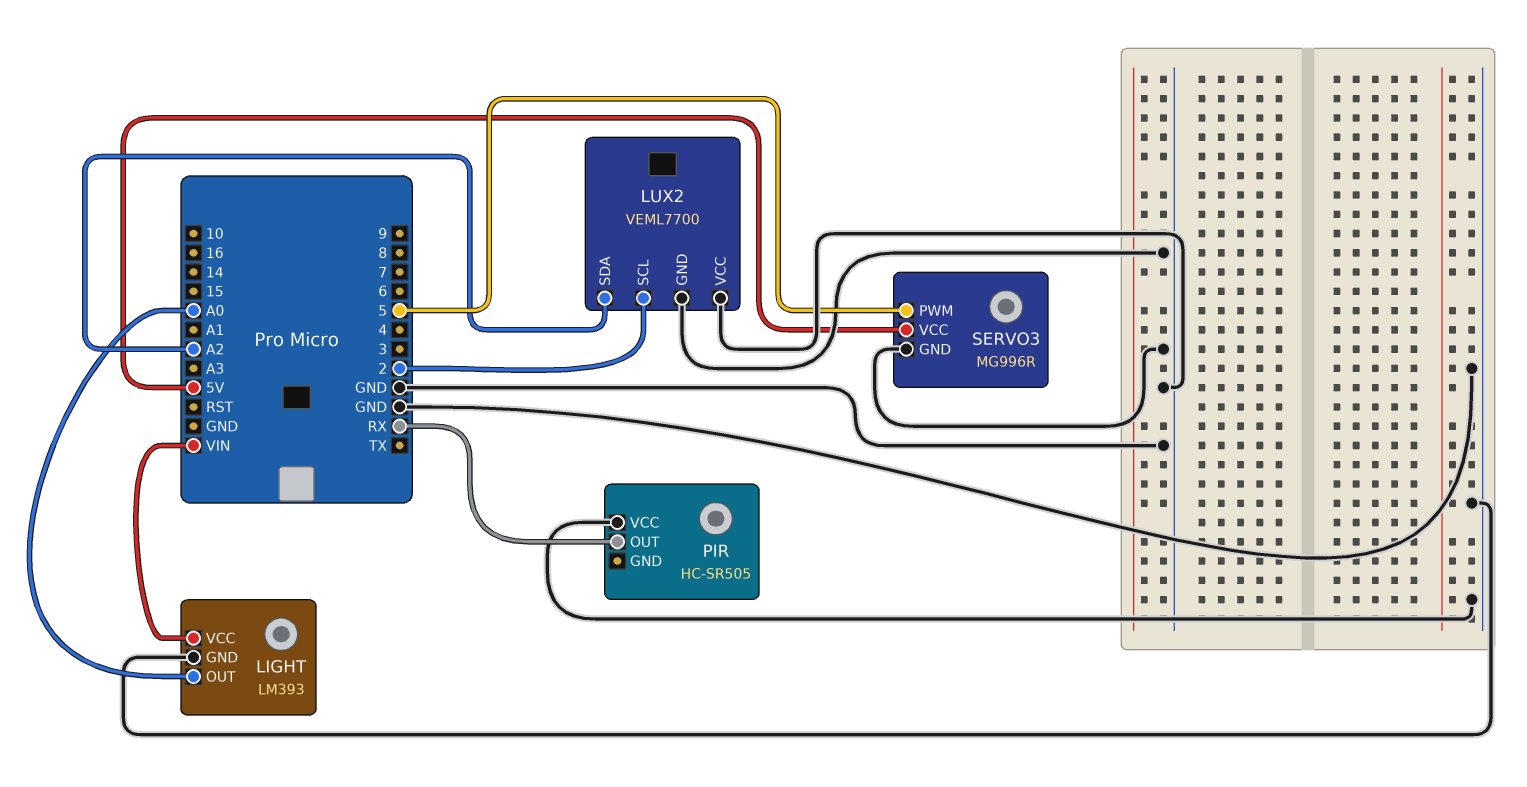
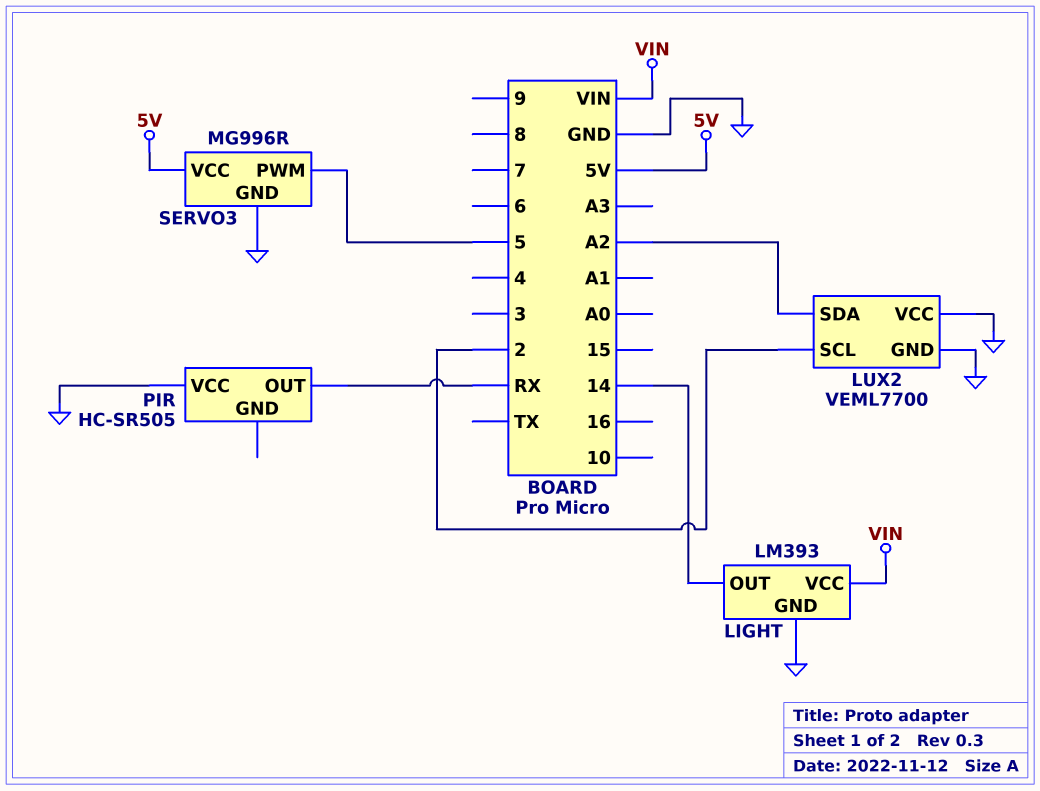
LIGHT pin OUT: A0 -> 14

